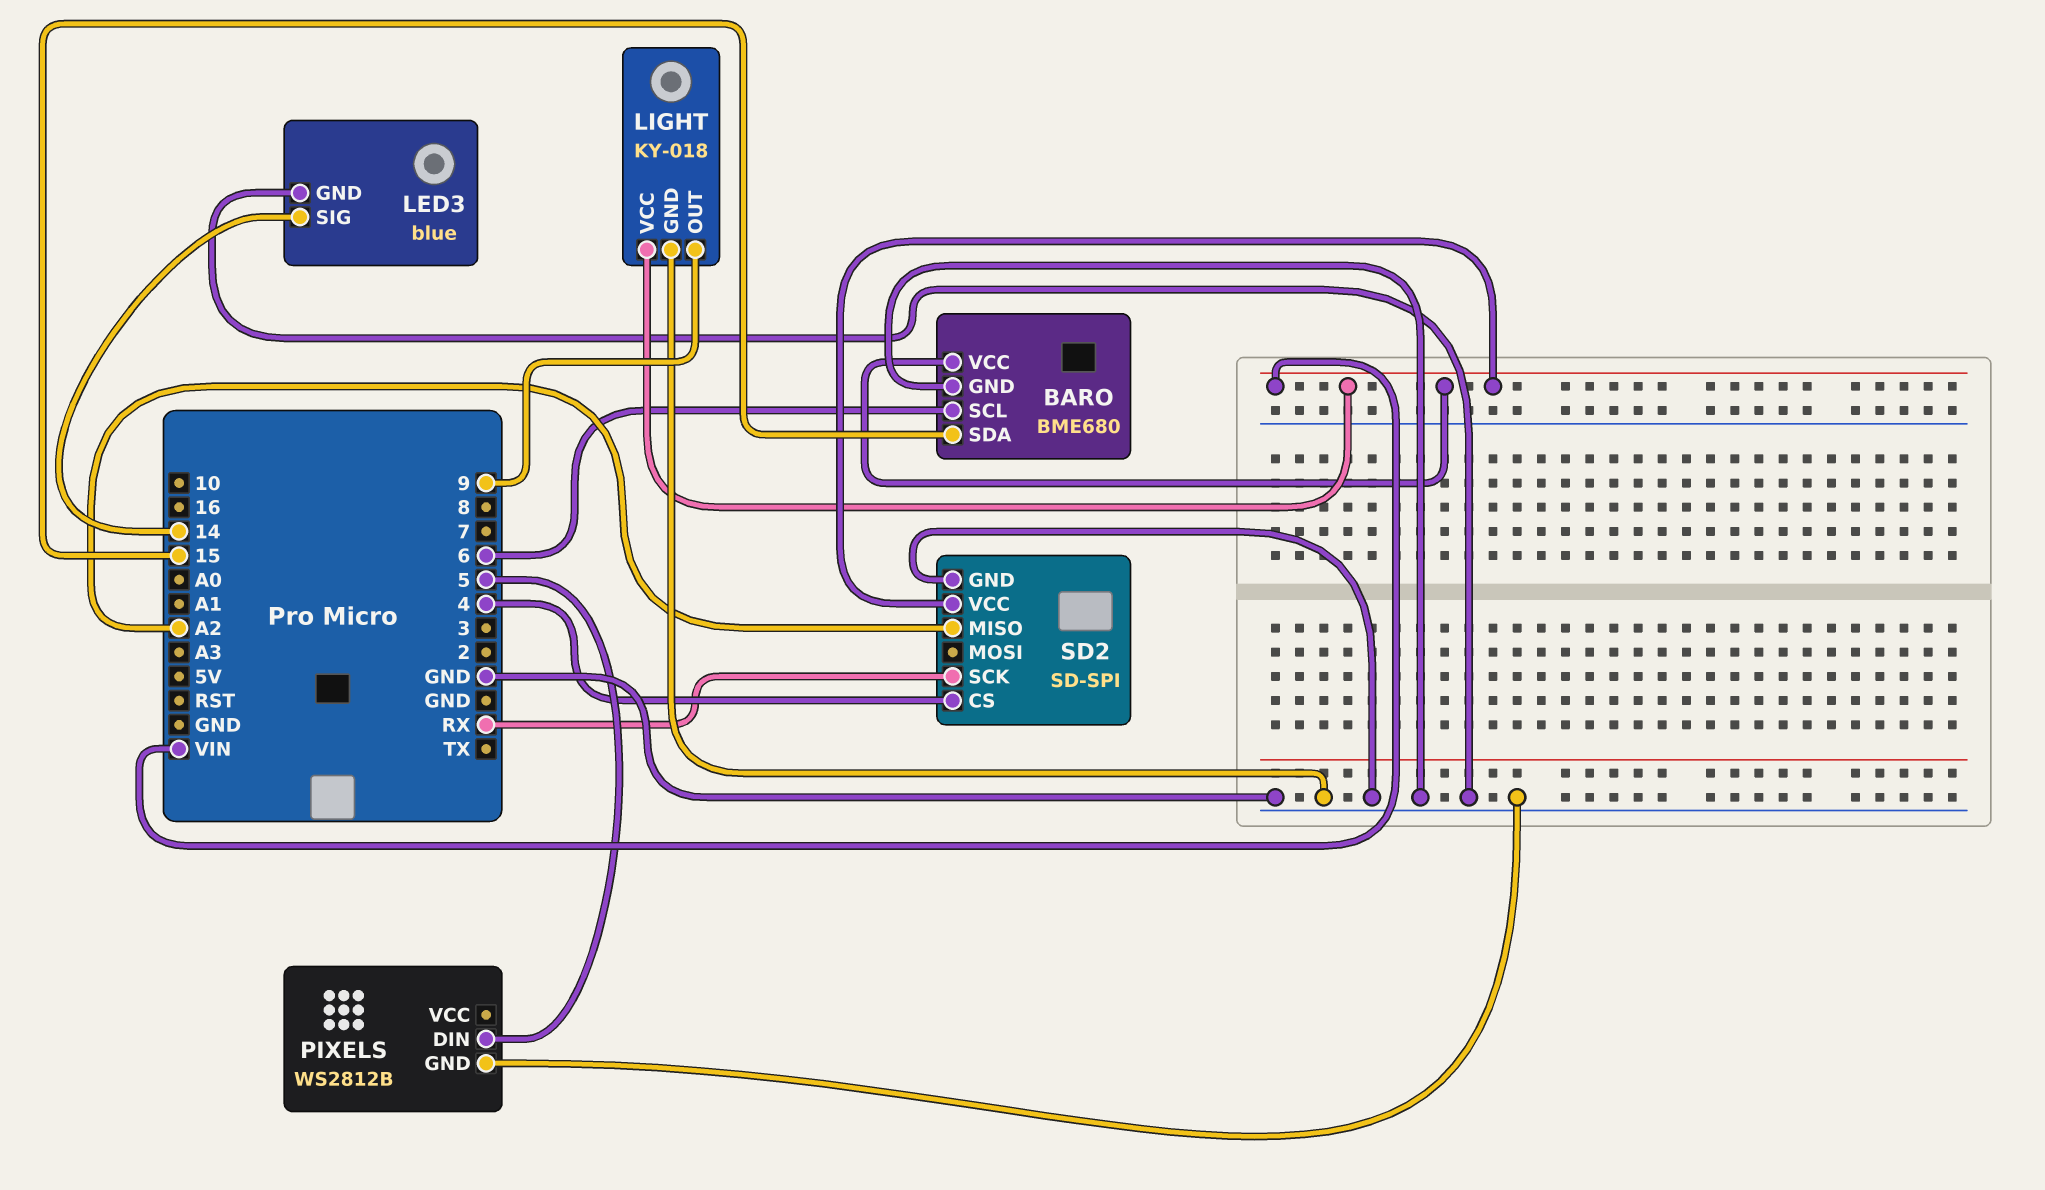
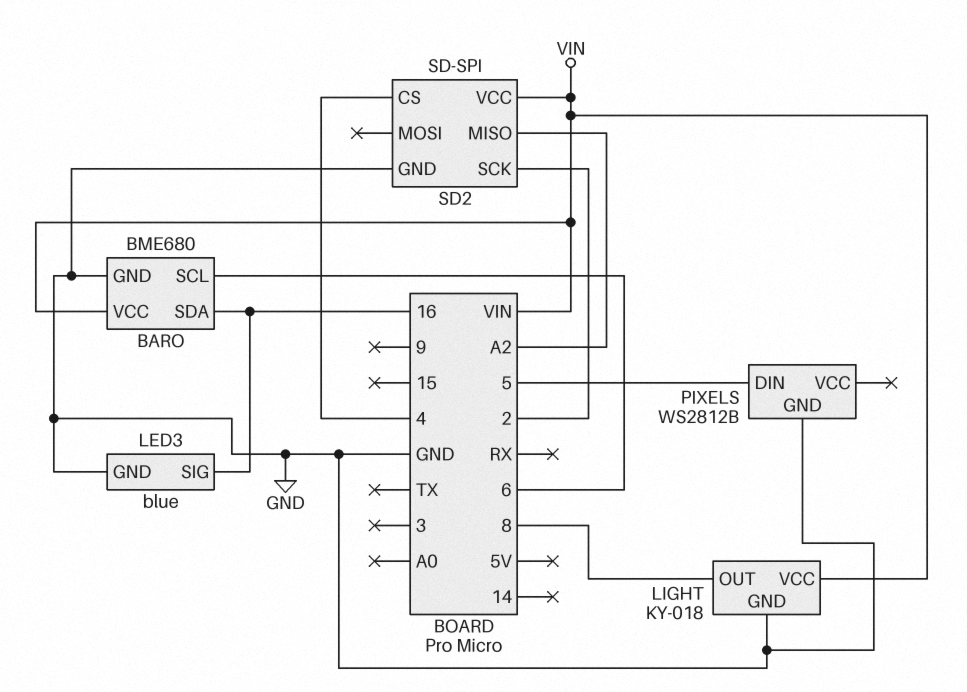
BARO pin SDA: 15 -> 16
LED3 pin SIG: 14 -> 16
LIGHT pin OUT: 9 -> 8
SD2 pin SCK: RX -> 2

